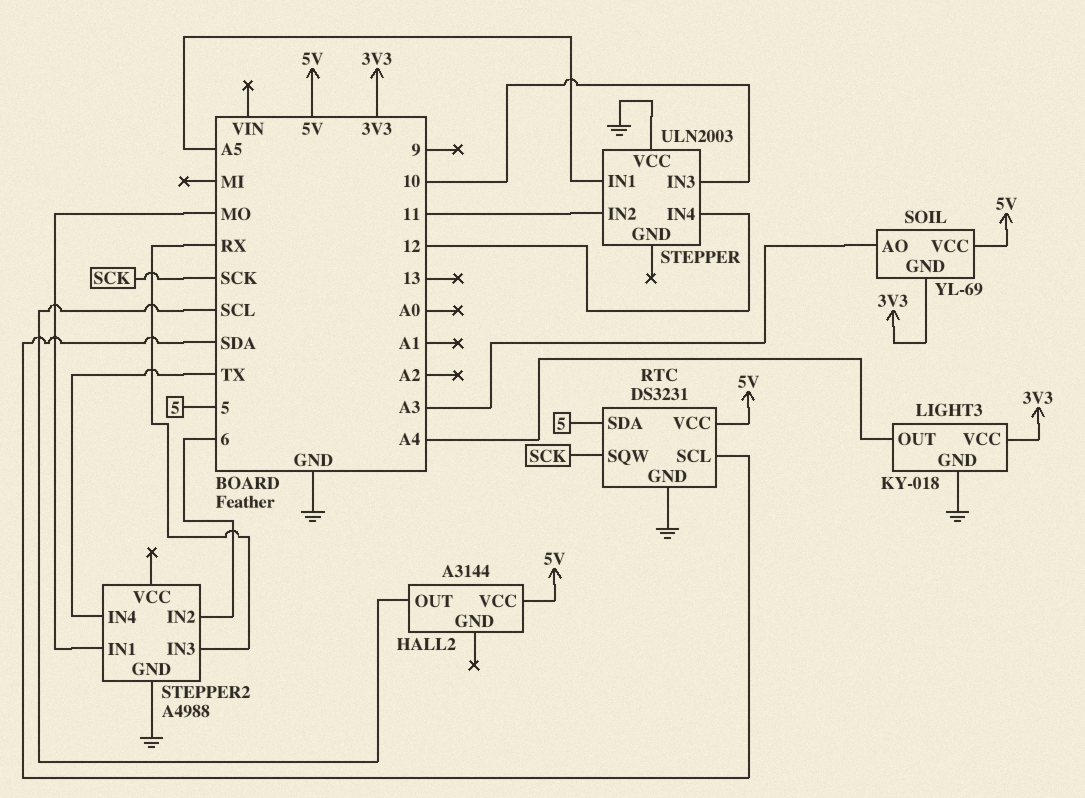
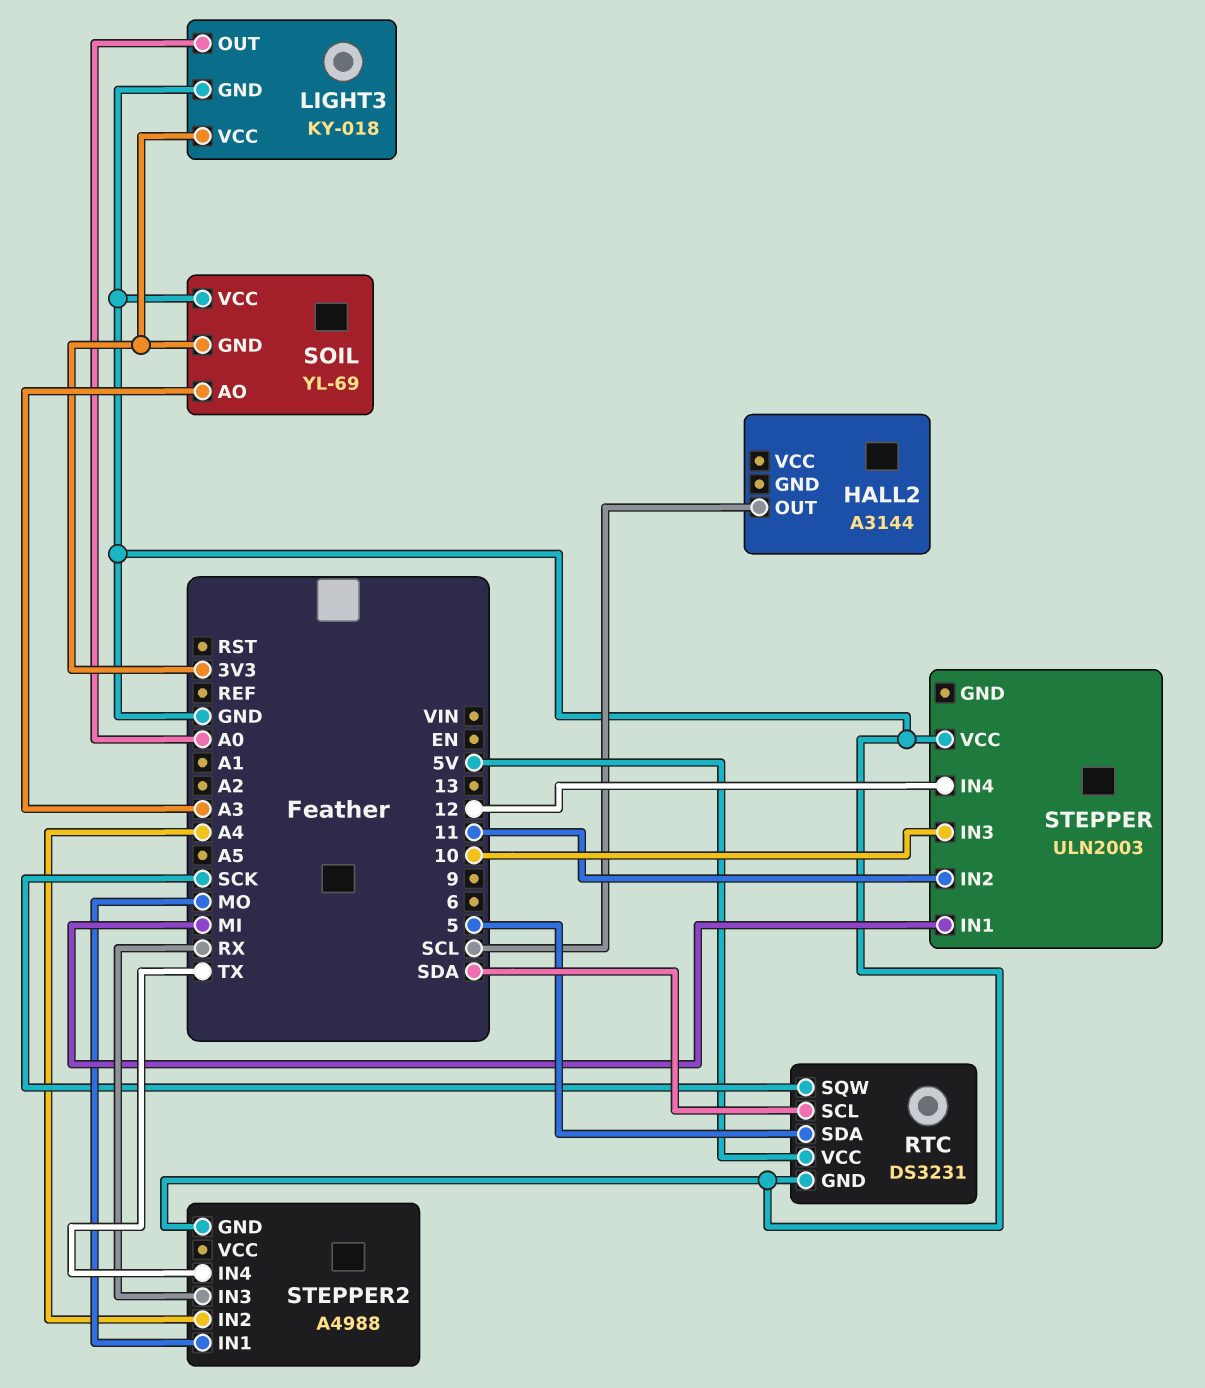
HALL2 pin VCC: 5V -> none
LIGHT3 pin OUT: A4 -> A0
SOIL pin VCC: 5V -> GND
STEPPER pin IN1: A5 -> MI
STEPPER2 pin IN2: 6 -> A4

